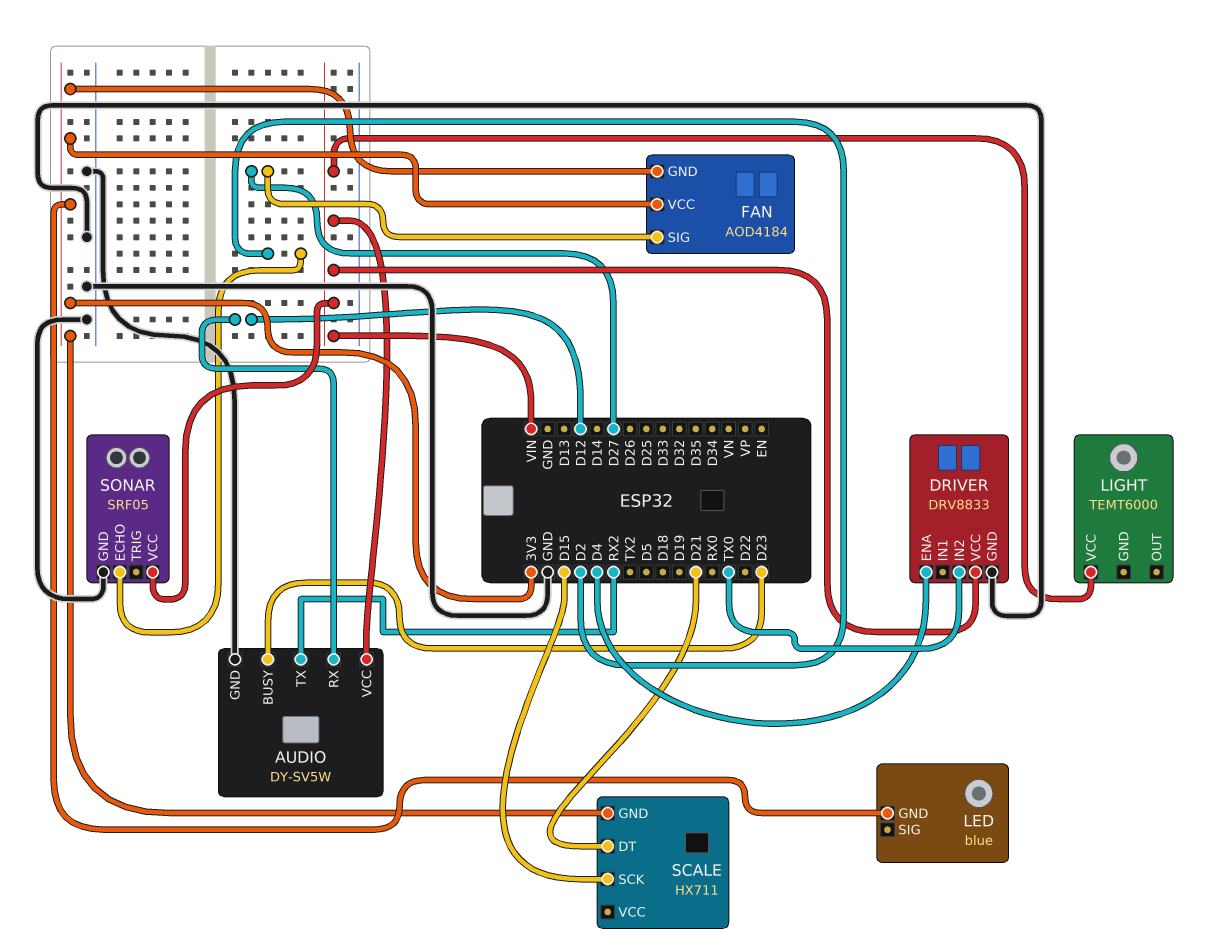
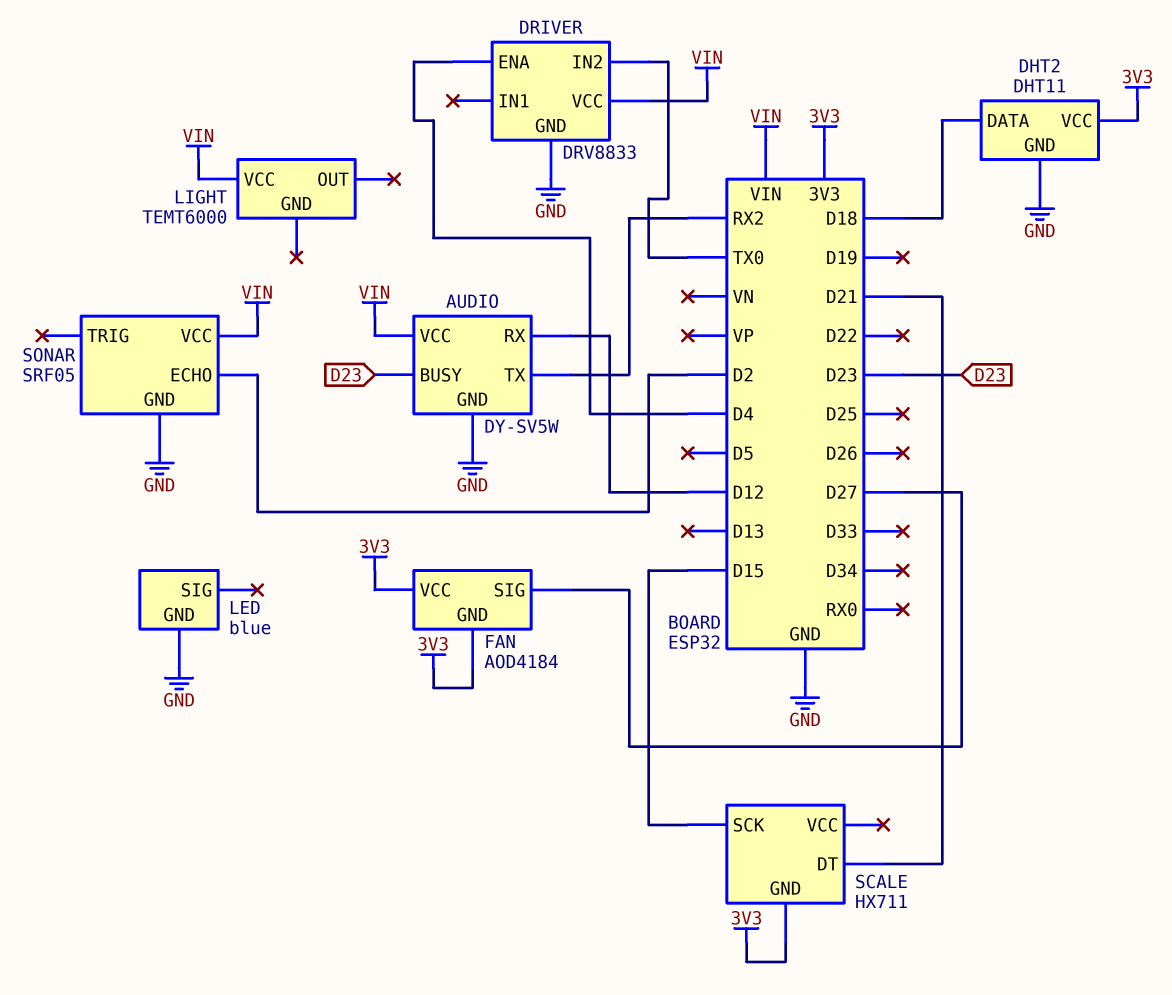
DHT2: none -> DHT11
DHT2 pin DATA: none -> D18
DHT2 pin GND: none -> GND
DHT2 pin VCC: none -> 3V3
LED pin GND: 3V3 -> GND

